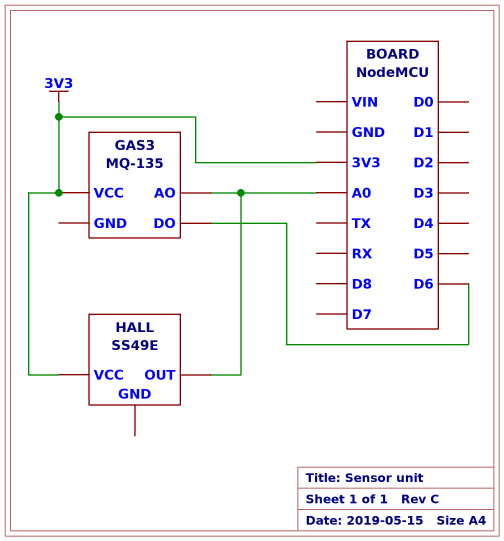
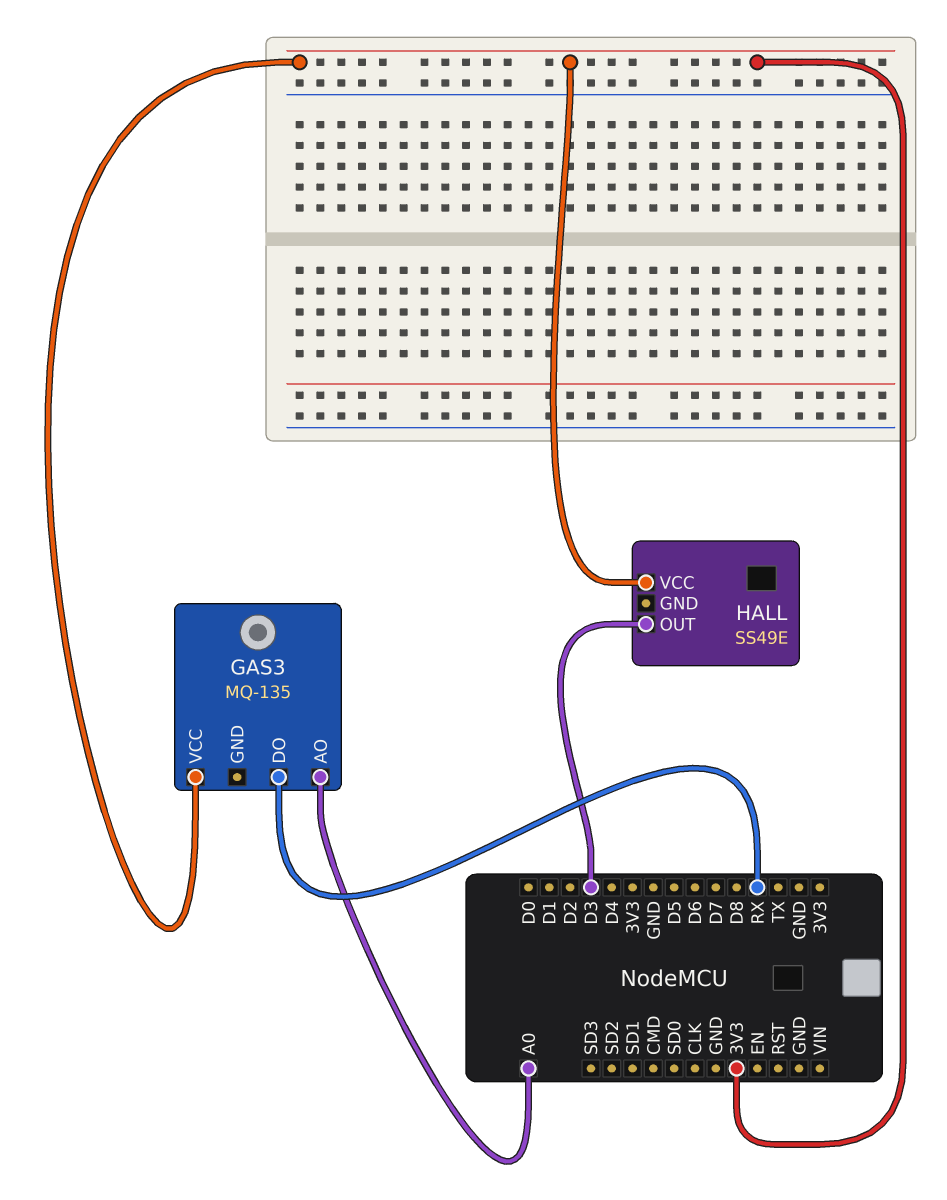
GAS3 pin DO: D6 -> RX
HALL pin OUT: A0 -> D3

